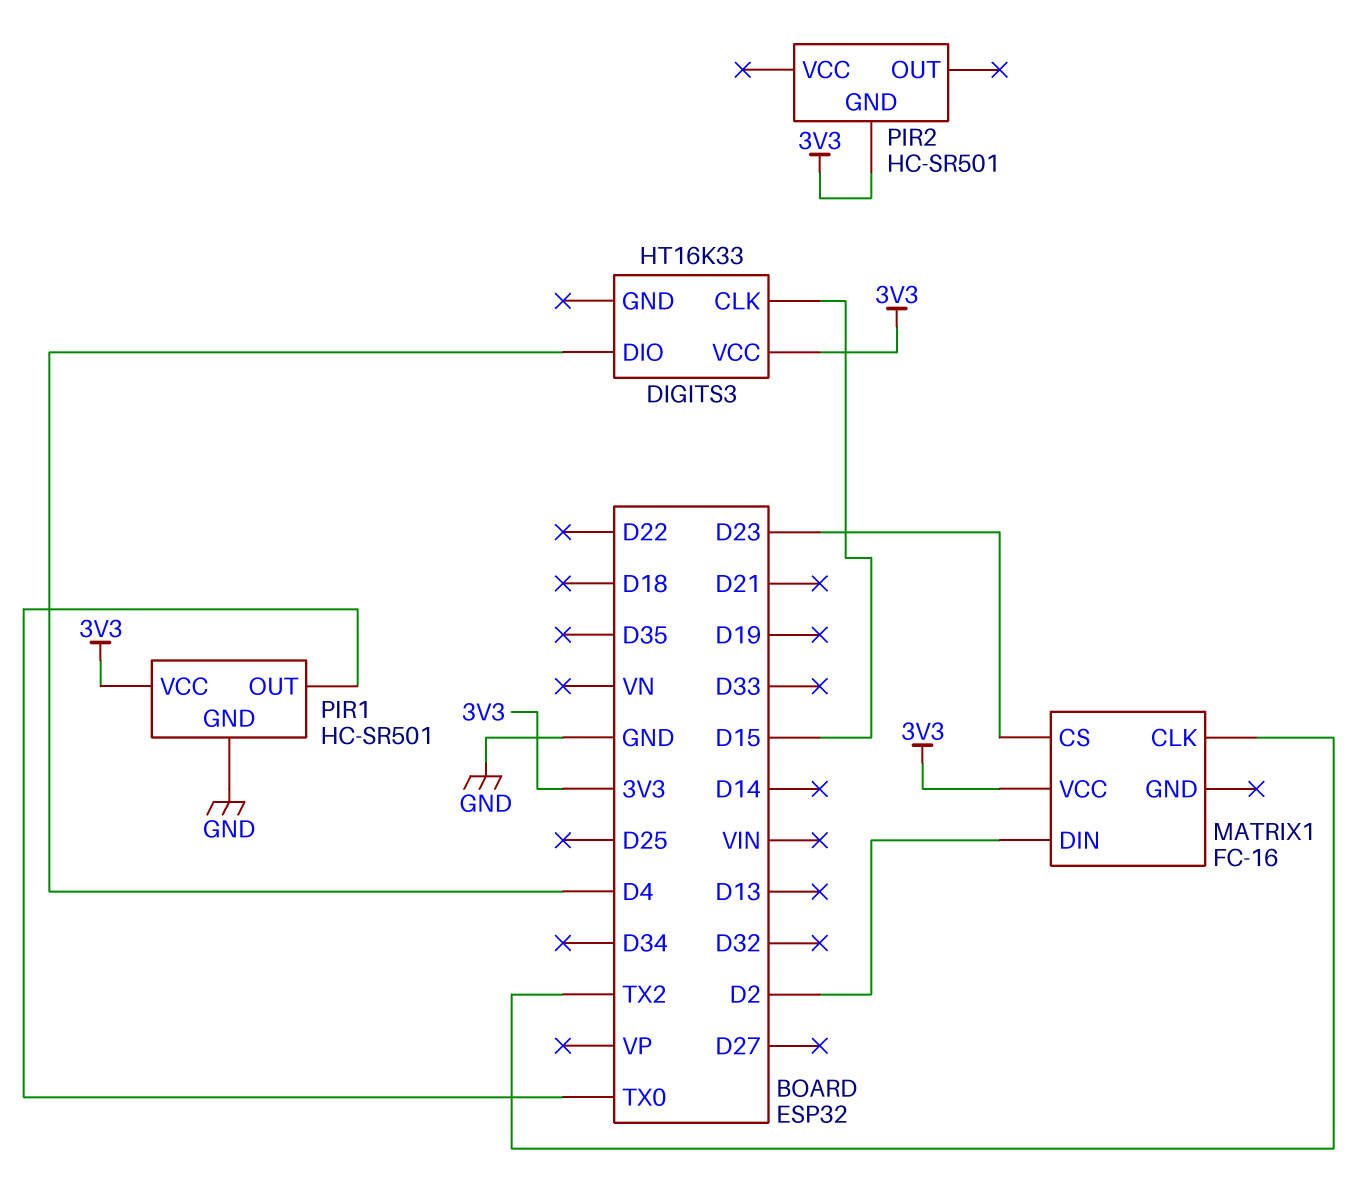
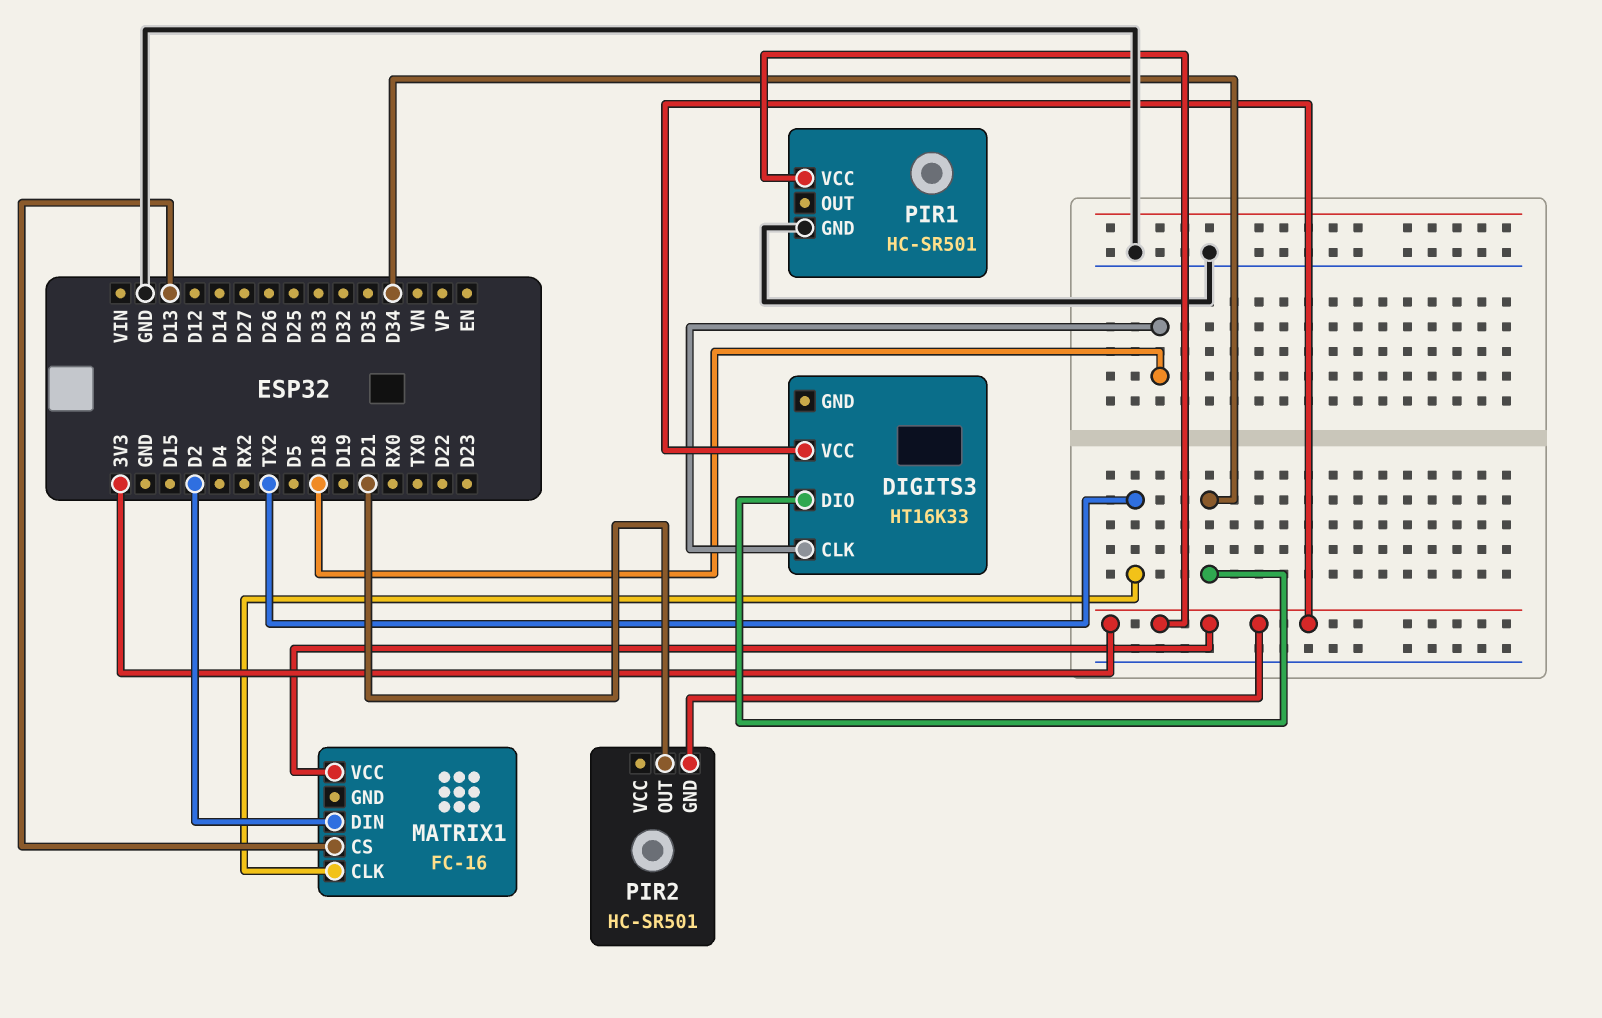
DIGITS3 pin CLK: D15 -> D18
DIGITS3 pin DIO: D4 -> D34
MATRIX1 pin CS: D23 -> D13
PIR1 pin OUT: TX0 -> none
PIR2 pin OUT: none -> D21

